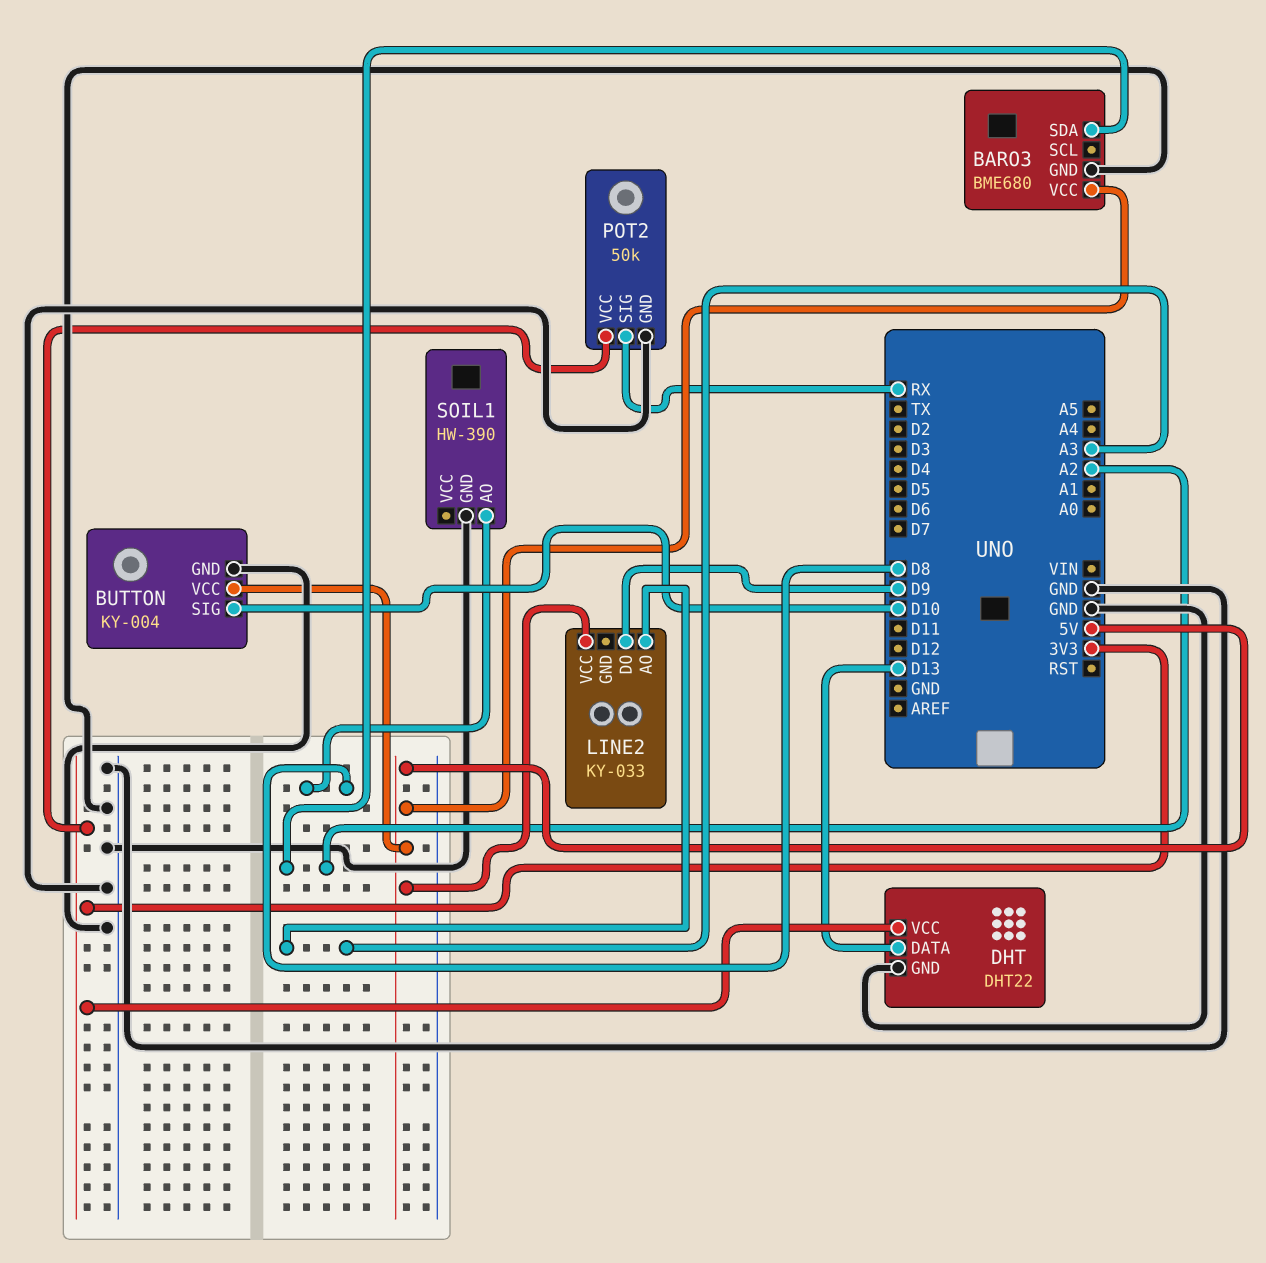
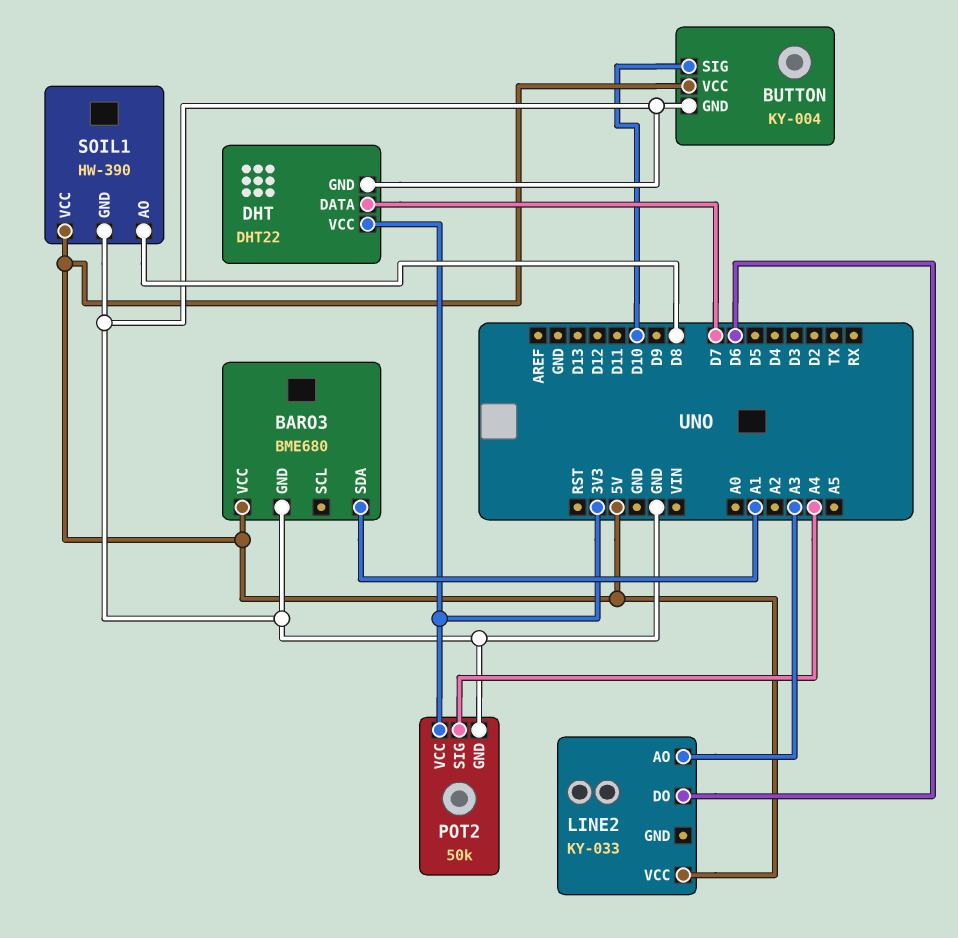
BARO3 pin SDA: A2 -> A1
DHT pin DATA: D13 -> D7
LINE2 pin DO: D9 -> D6
POT2 pin SIG: RX -> A4
SOIL1 pin VCC: none -> 5V

